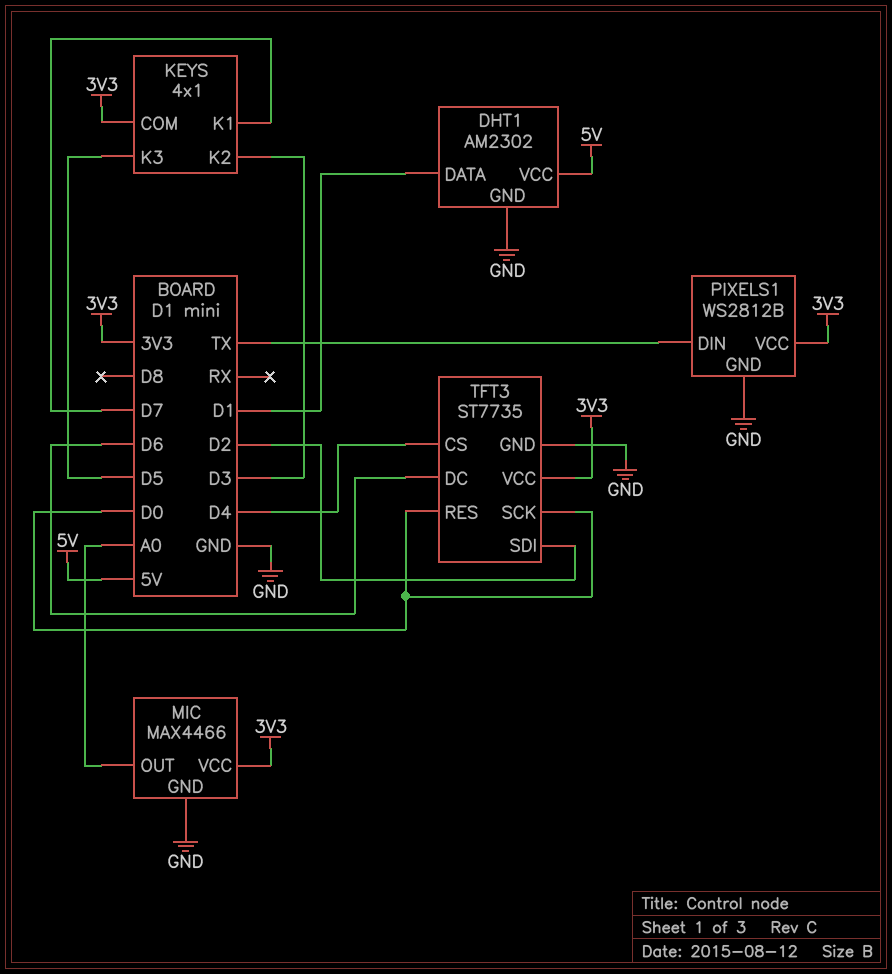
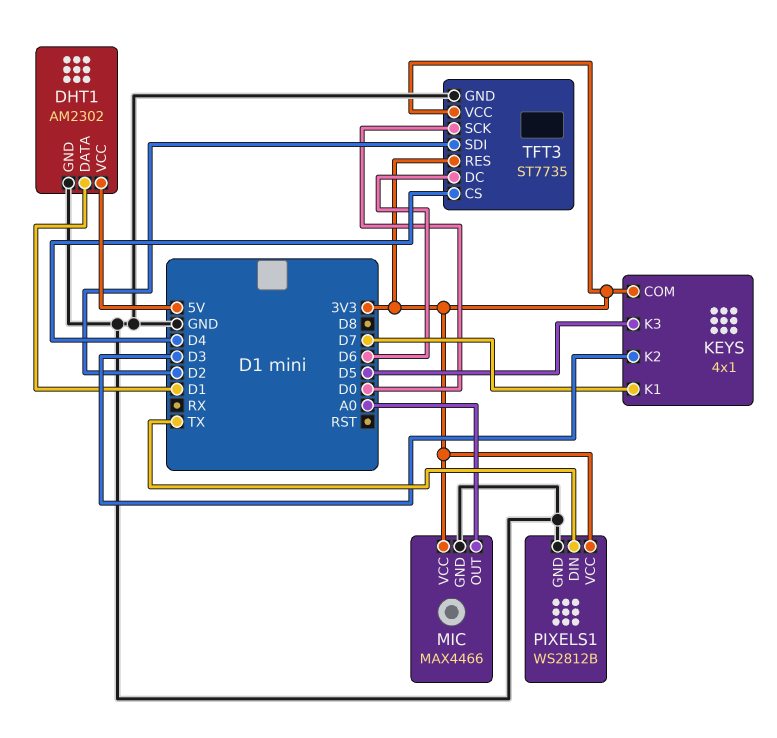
TFT3 pin RES: D0 -> 3V3

